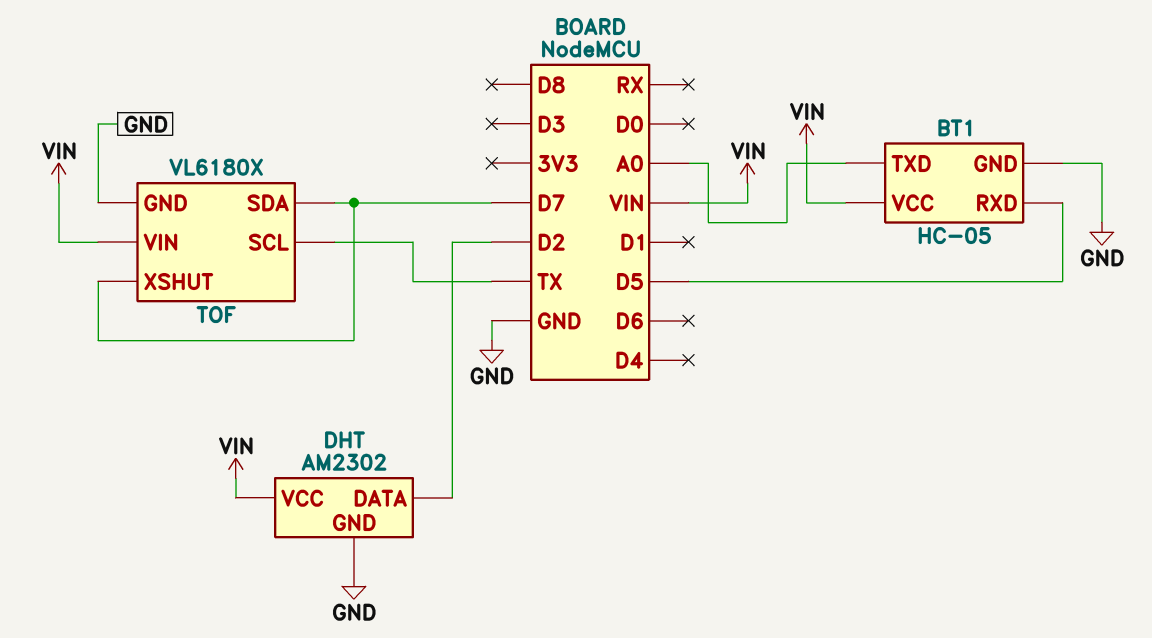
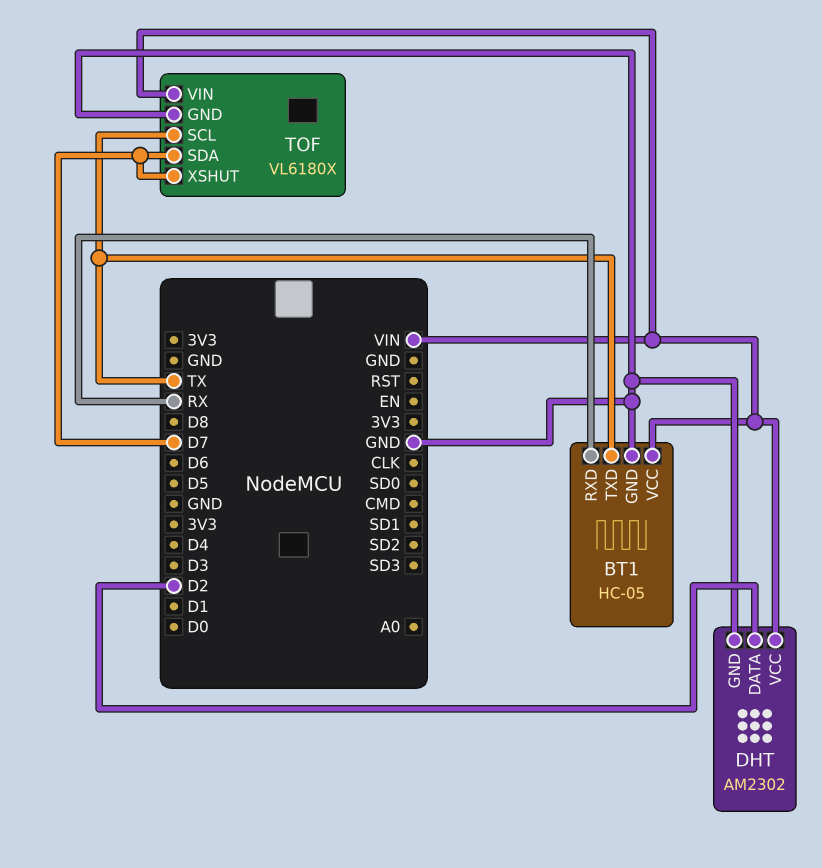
BT1 pin RXD: D5 -> RX
BT1 pin TXD: A0 -> TX

